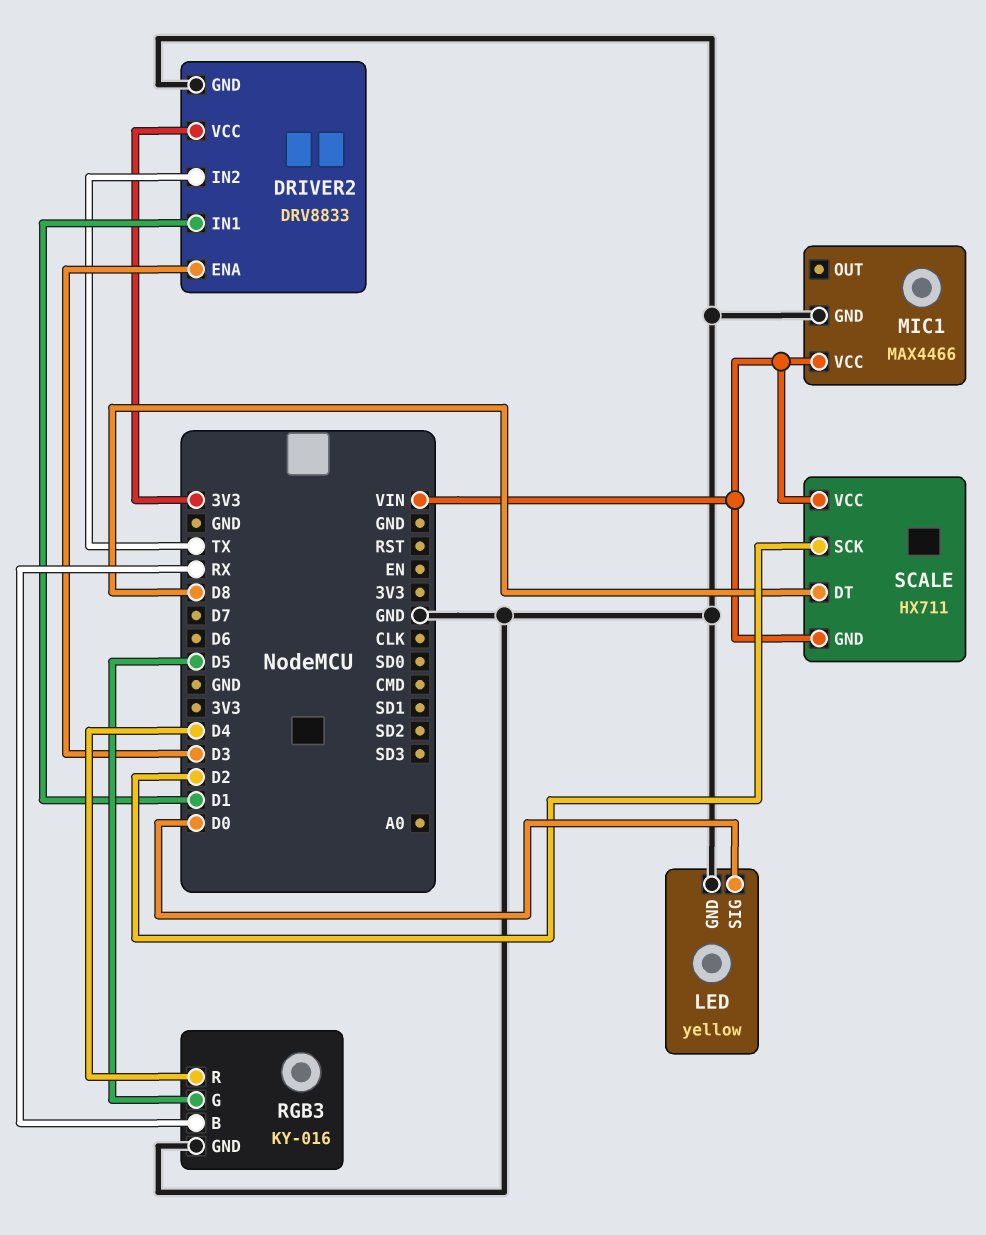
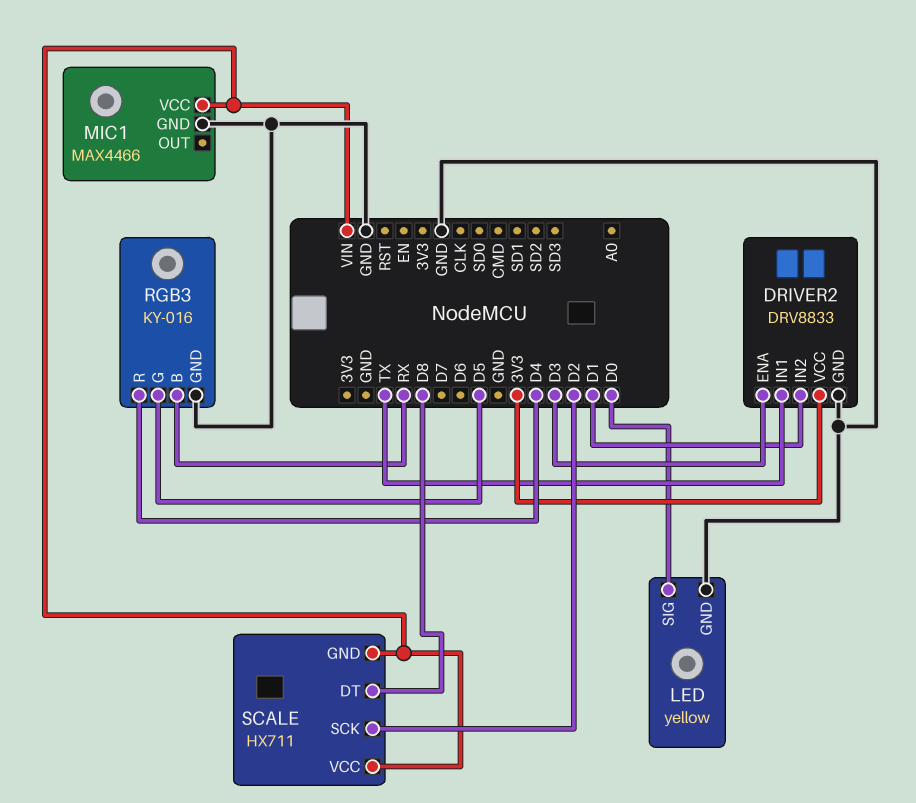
DRIVER2 pin IN1: D1 -> TX
DRIVER2 pin IN2: TX -> D1

